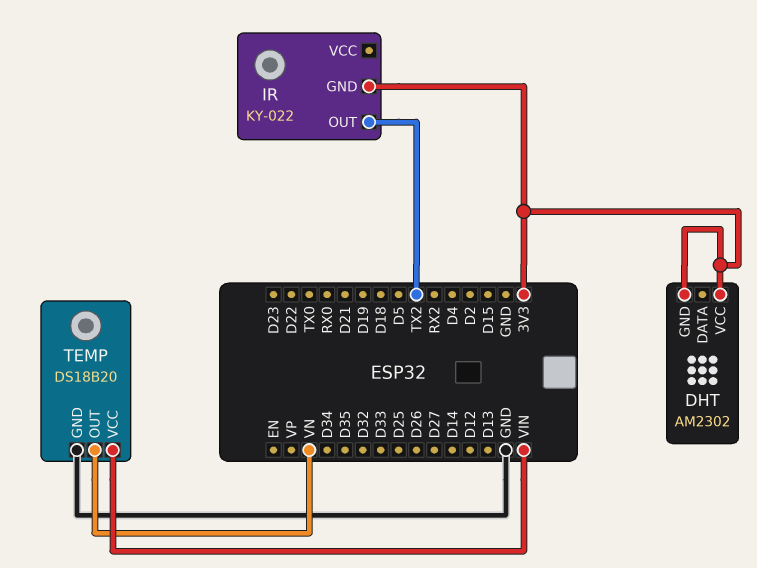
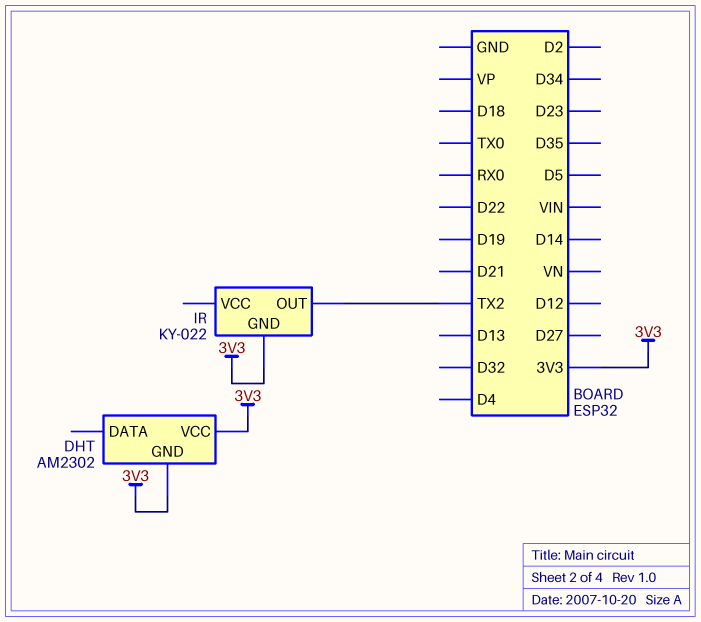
TEMP: DS18B20 -> none
TEMP pin GND: GND -> none
TEMP pin OUT: VN -> none
TEMP pin VCC: VIN -> none

